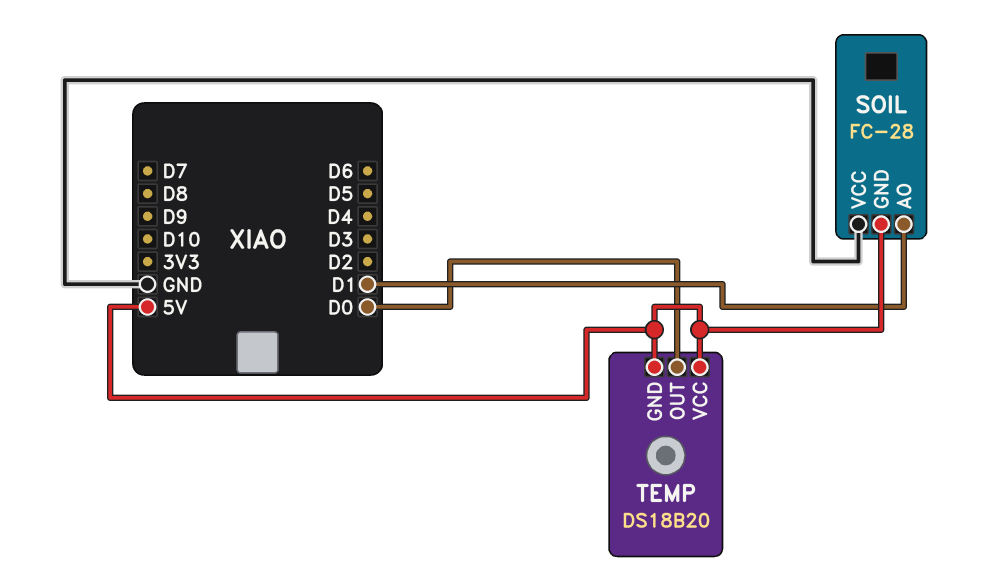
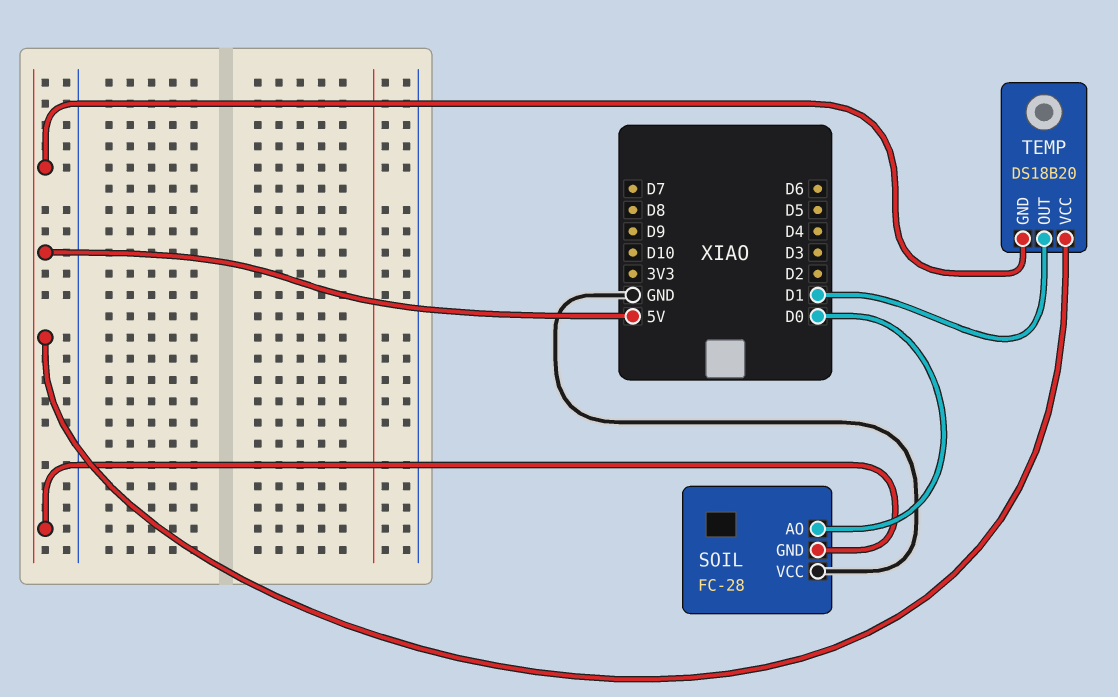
SOIL pin AO: D1 -> D0
TEMP pin OUT: D0 -> D1

